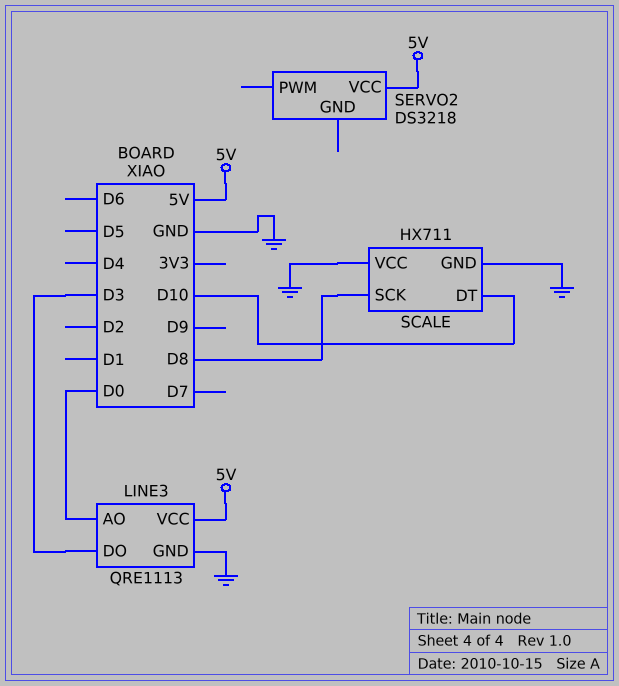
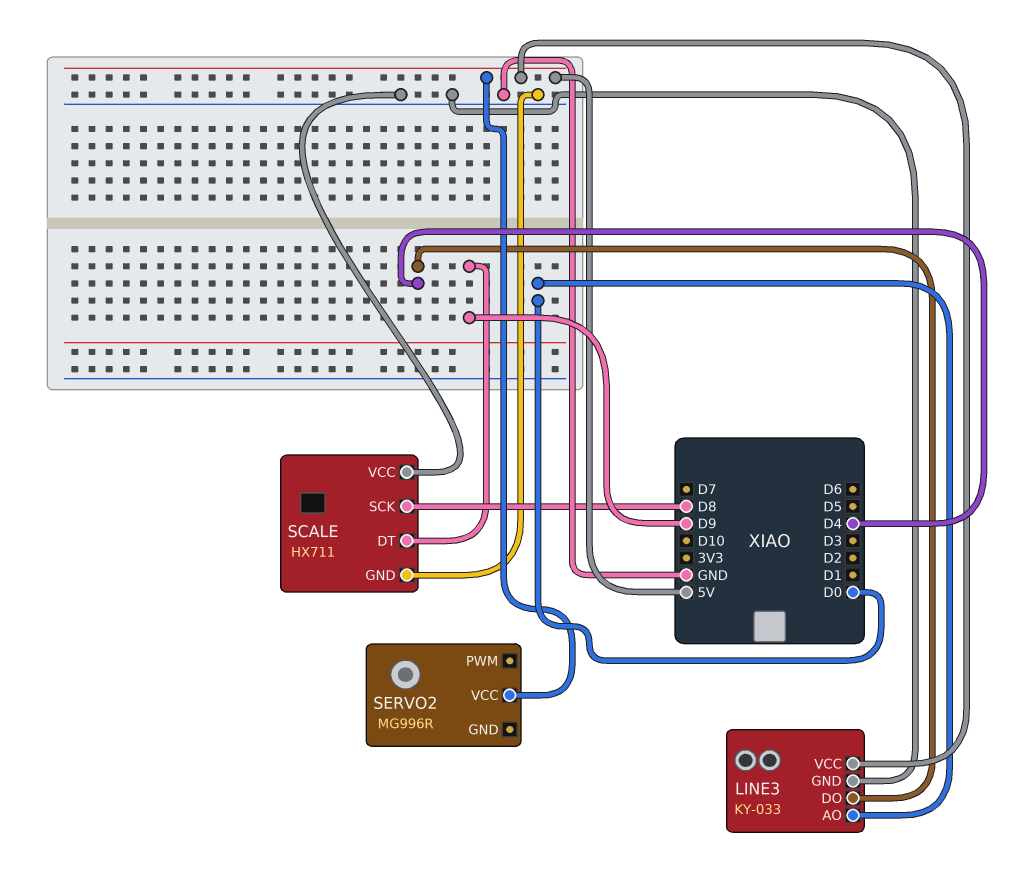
LINE3: QRE1113 -> KY-033
LINE3 pin DO: D3 -> D4
SCALE pin DT: D10 -> D9
SERVO2: DS3218 -> MG996R

